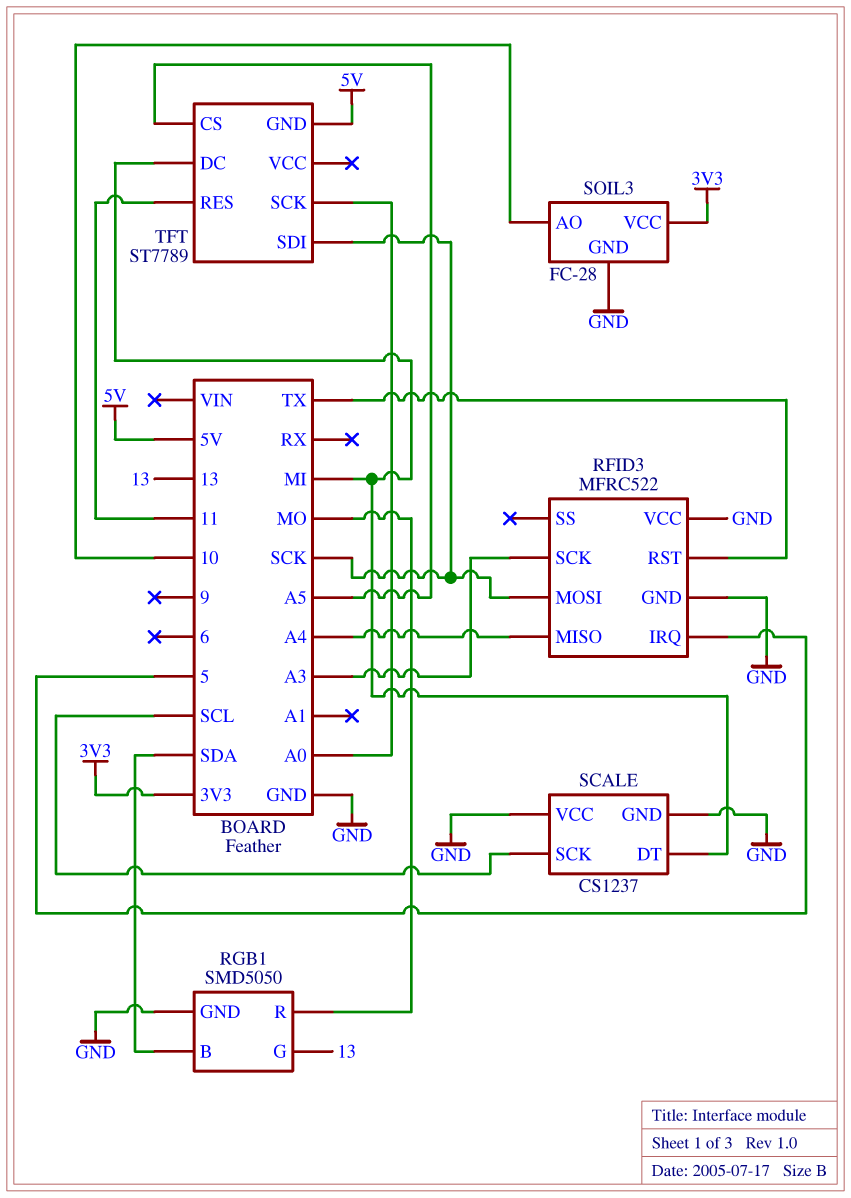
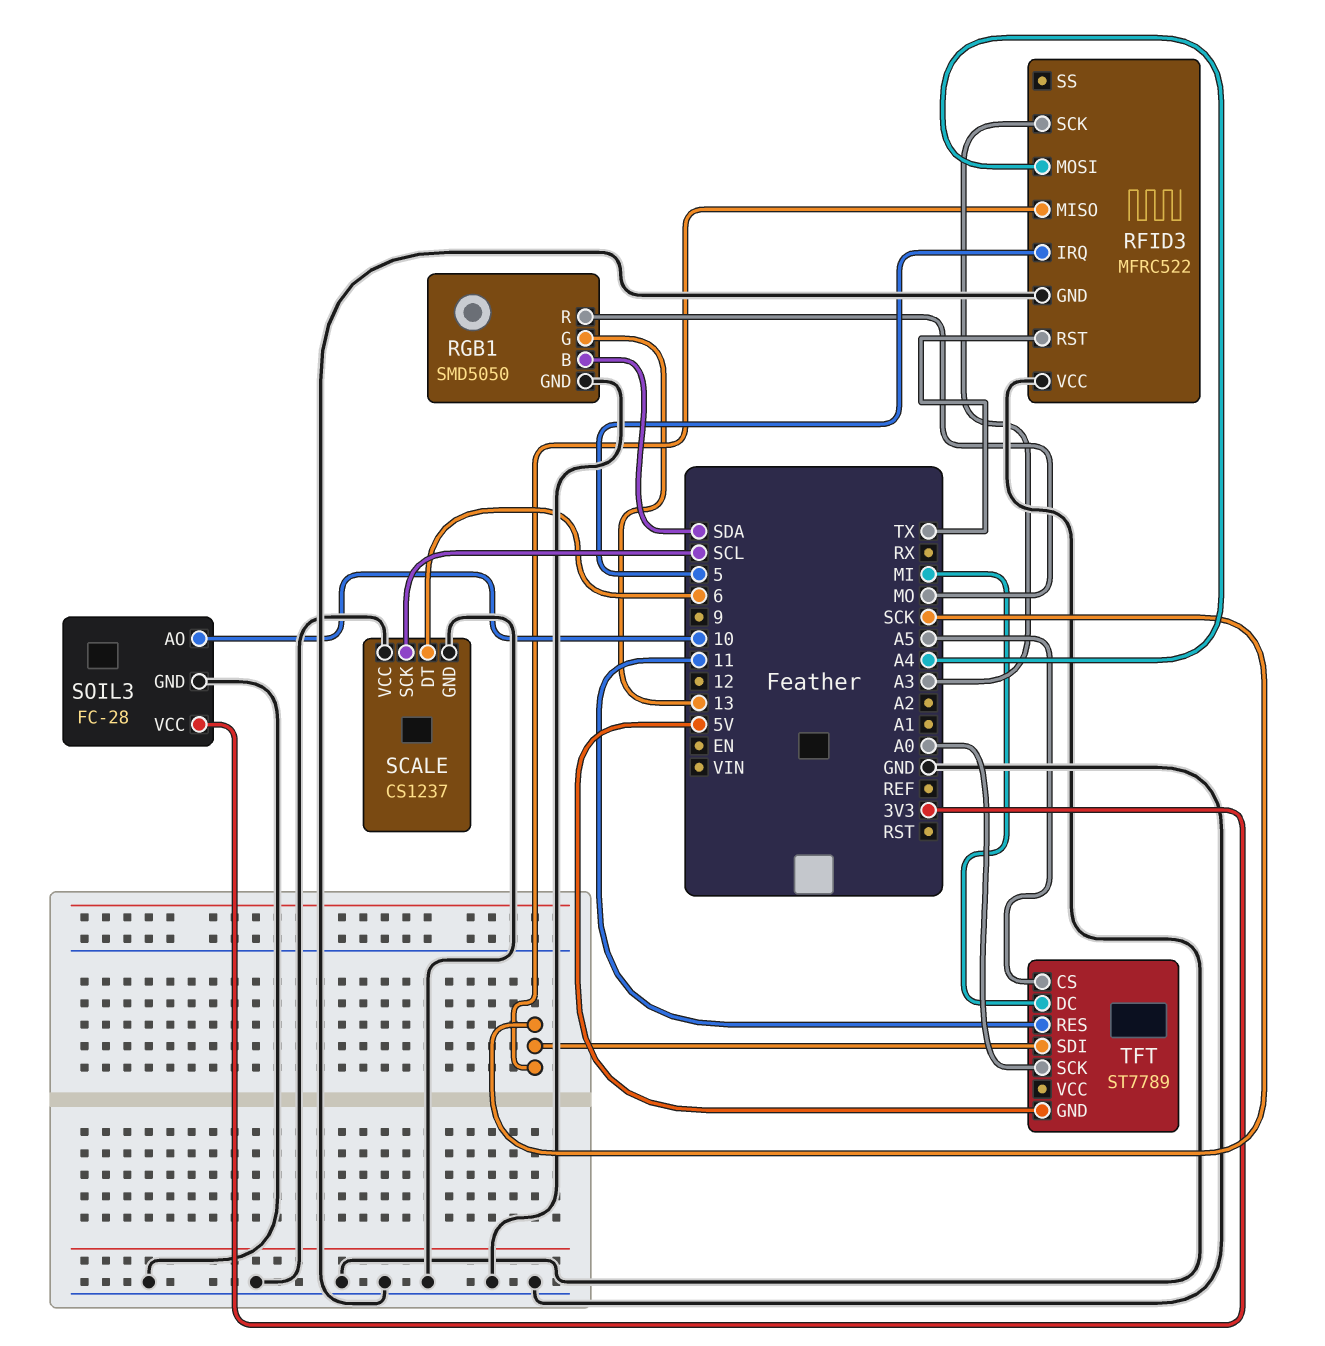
RFID3 pin MISO: A4 -> SCK
RFID3 pin MOSI: SCK -> A4
SCALE pin DT: MI -> 6

